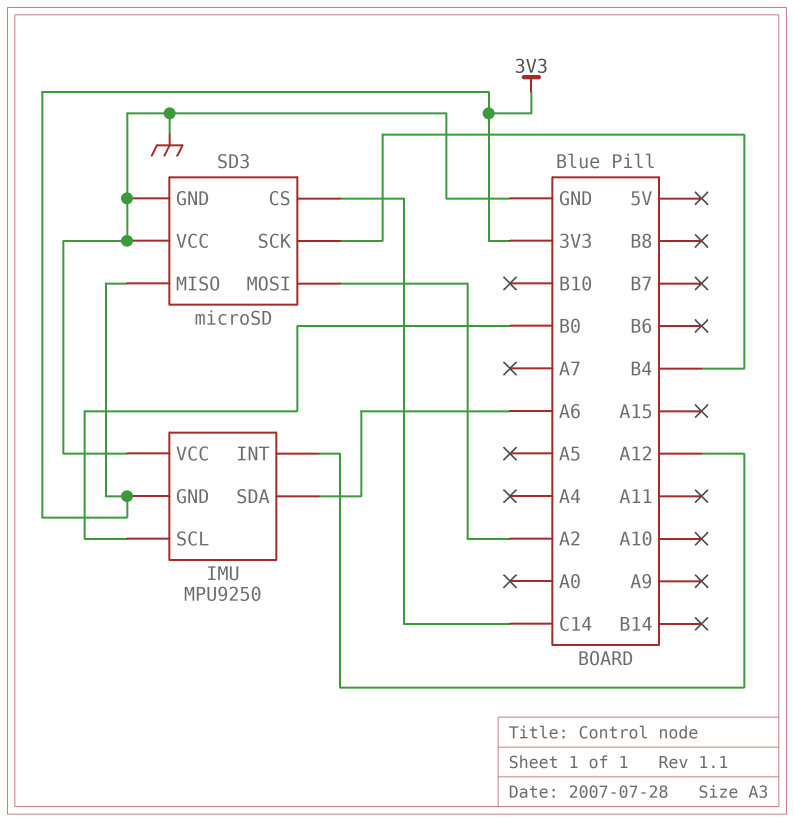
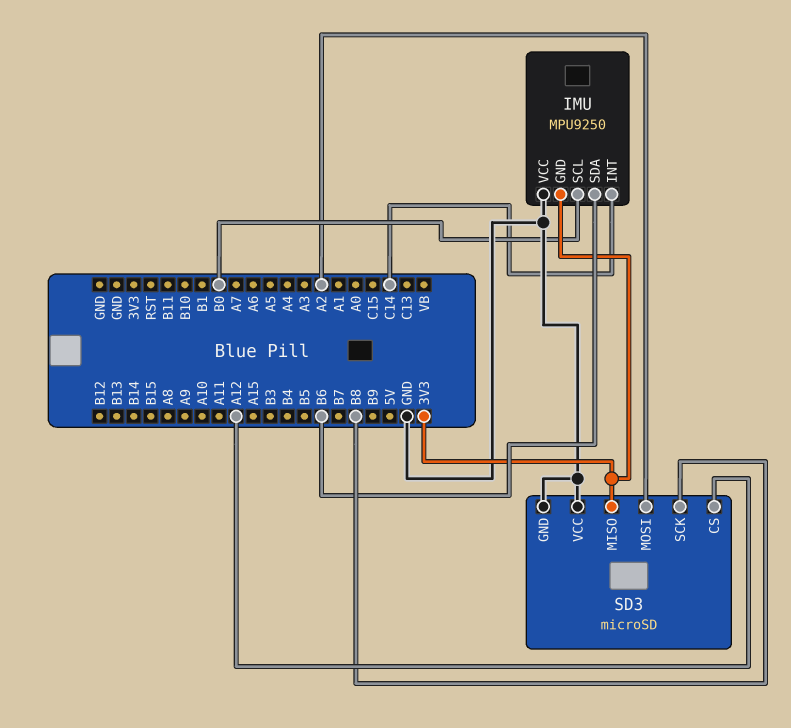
IMU pin INT: A12 -> C14
IMU pin SDA: A6 -> B6
SD3 pin CS: C14 -> A12
SD3 pin SCK: B4 -> B8

